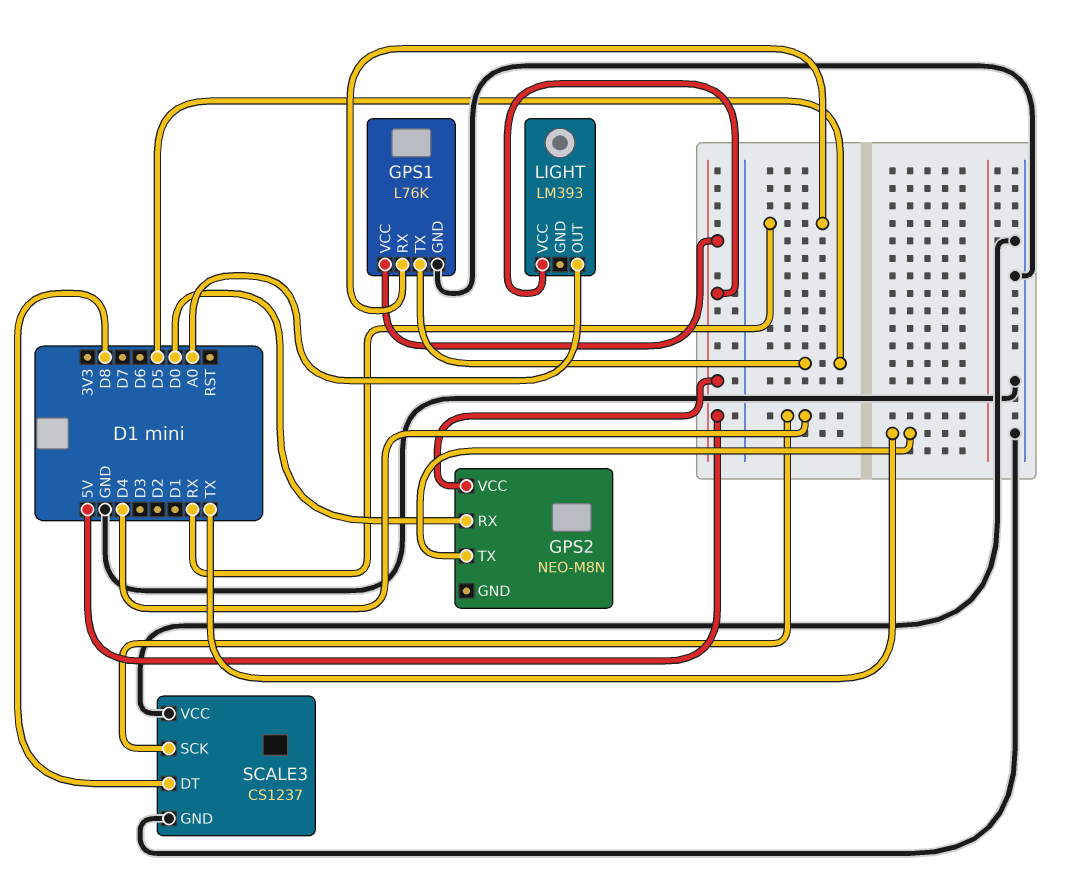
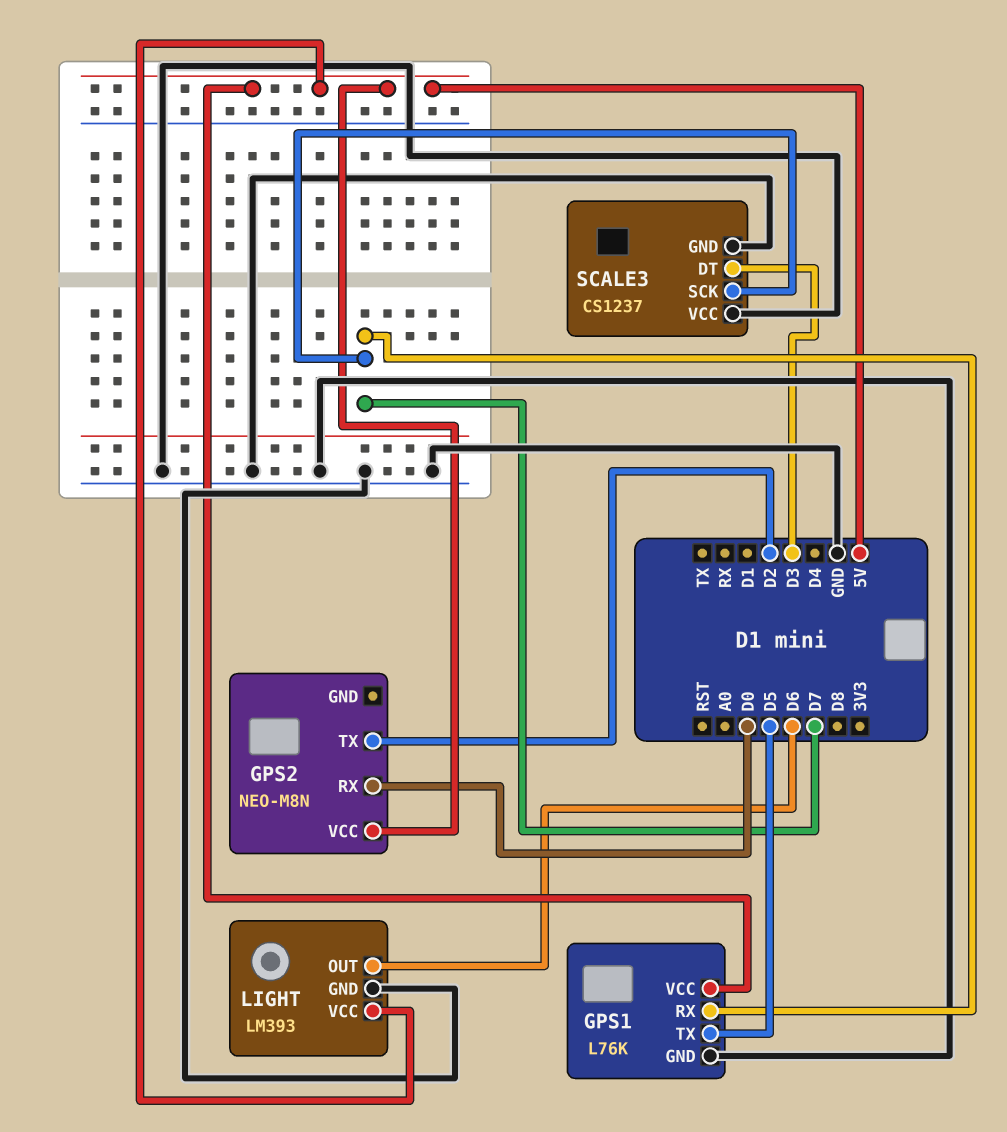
GPS1 pin RX: RX -> D7
GPS2 pin TX: TX -> D2
LIGHT pin GND: none -> GND
LIGHT pin OUT: A0 -> D6
SCALE3 pin DT: D8 -> D3
SCALE3 pin SCK: D4 -> D7

